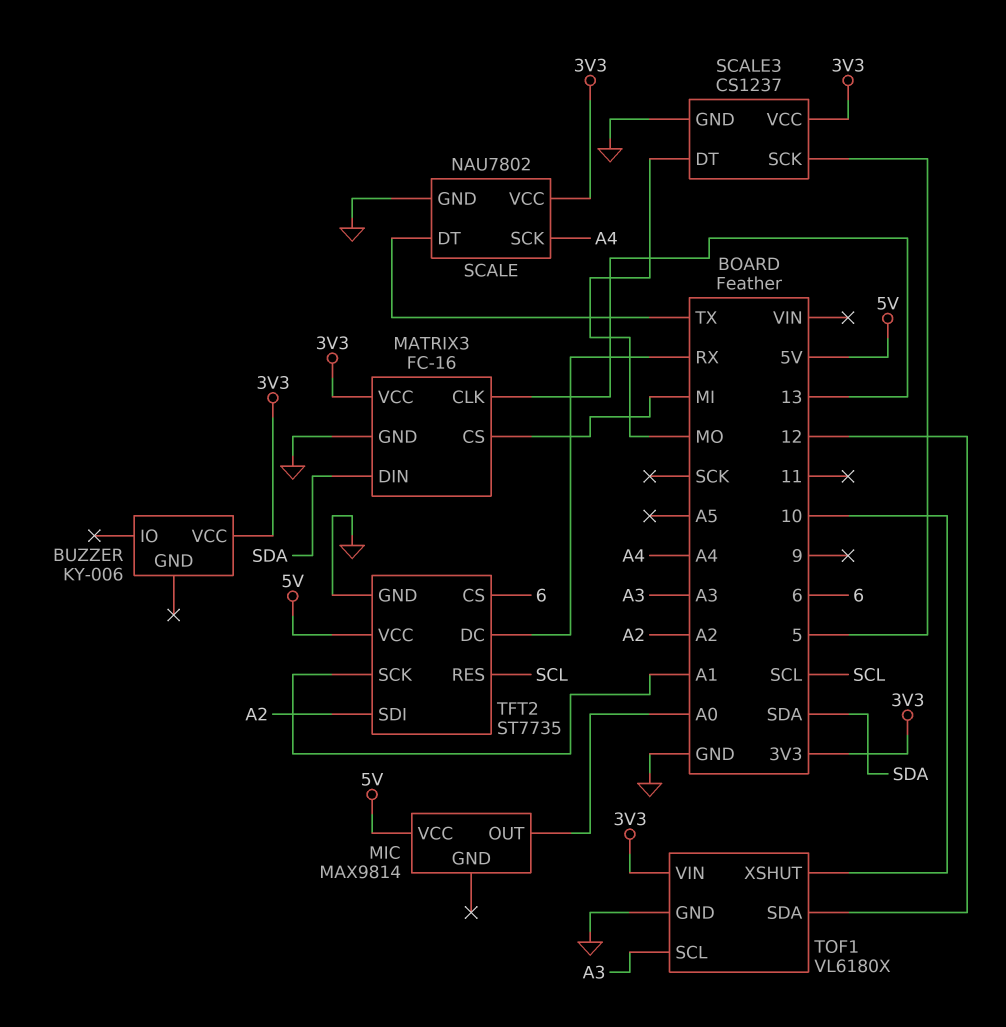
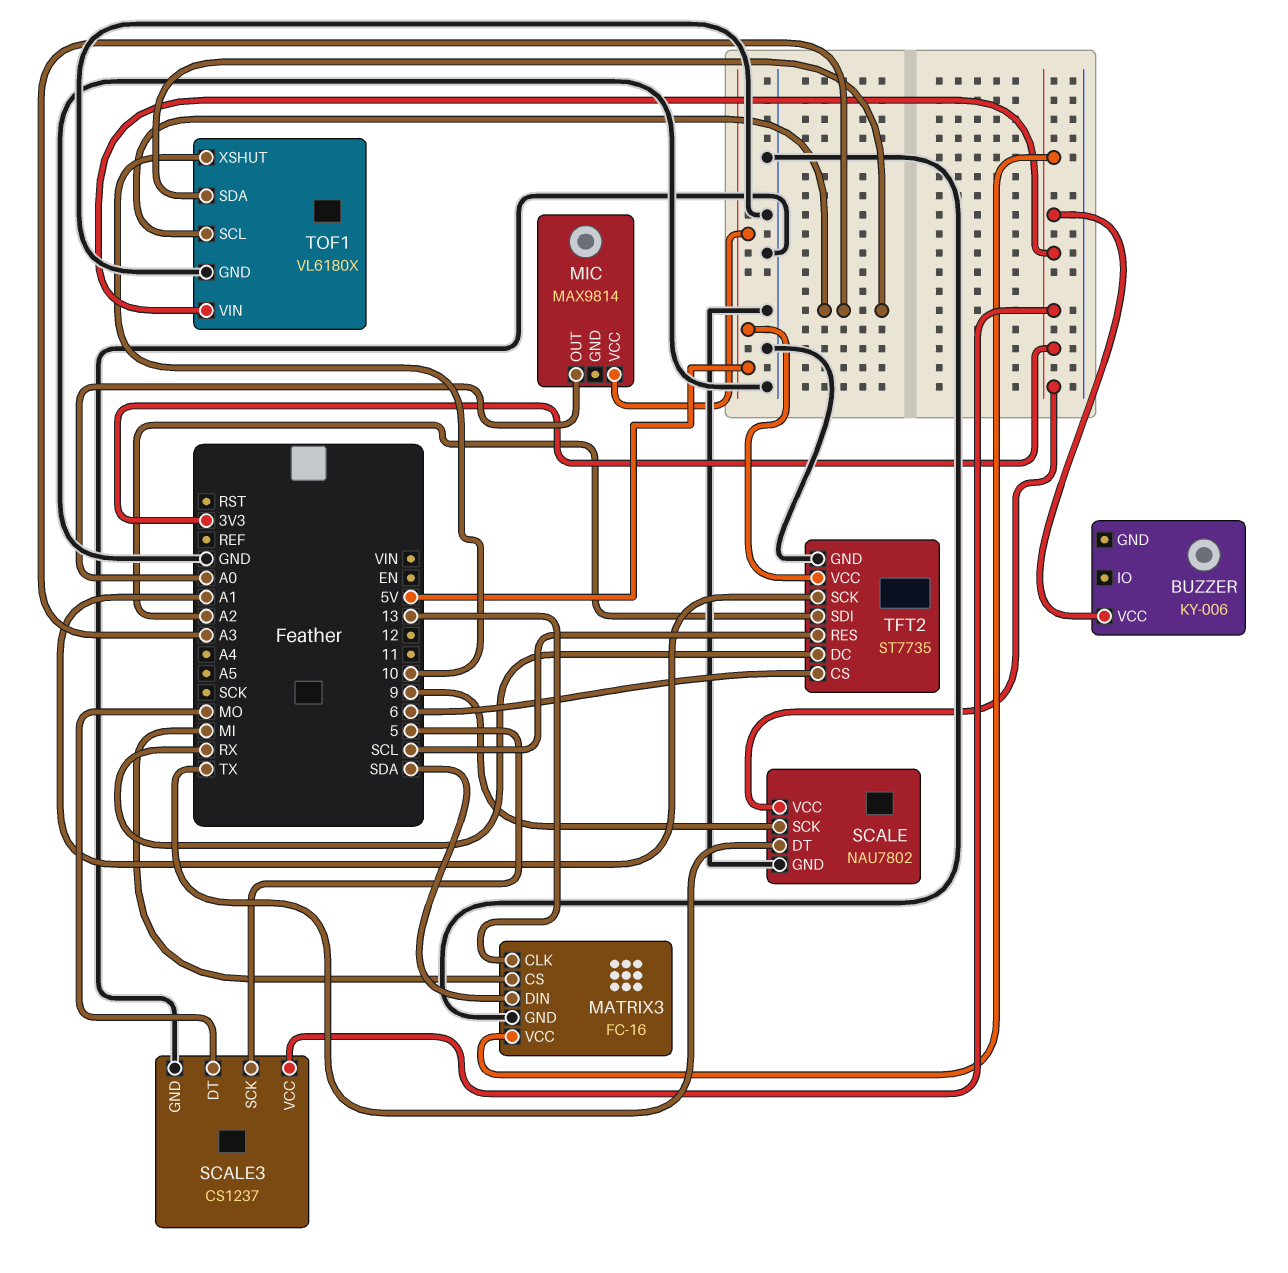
SCALE pin SCK: A4 -> 9
TOF1 pin SDA: 12 -> A3

